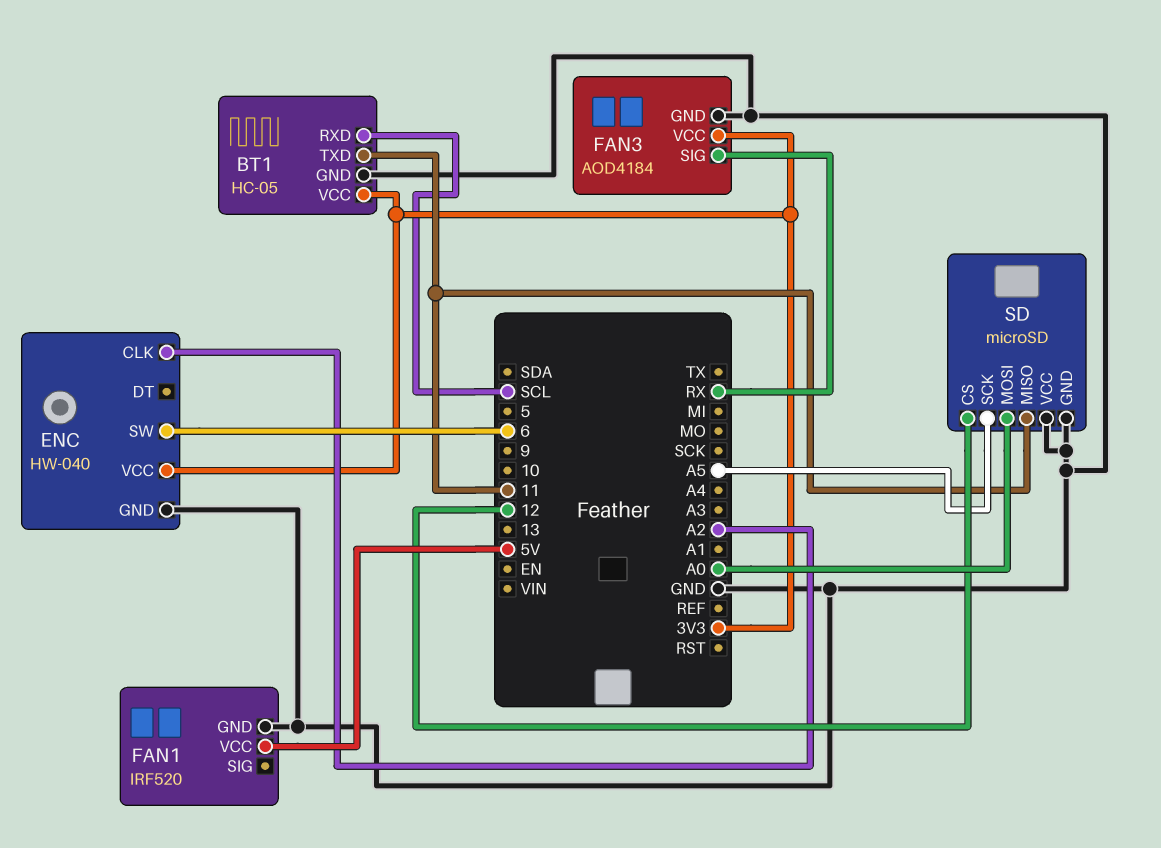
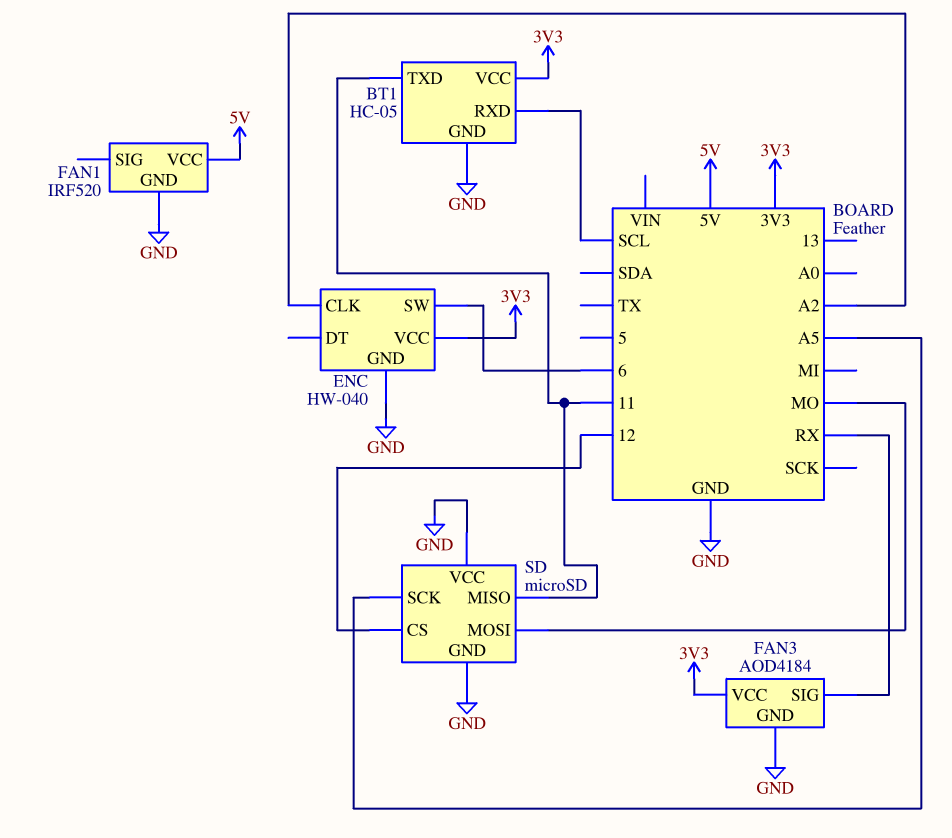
SD pin MOSI: A0 -> MO

